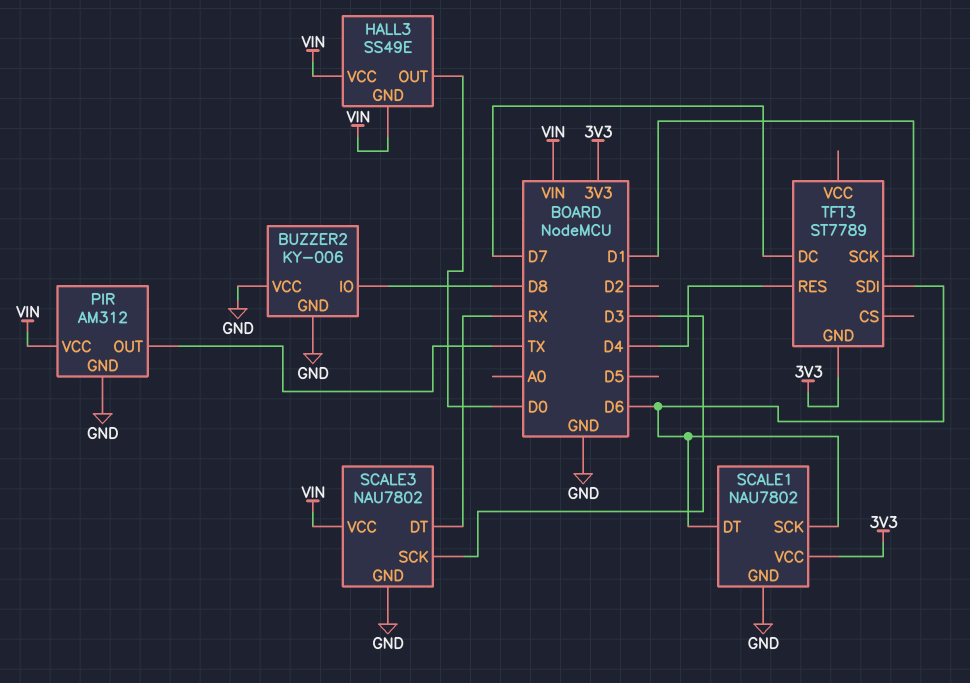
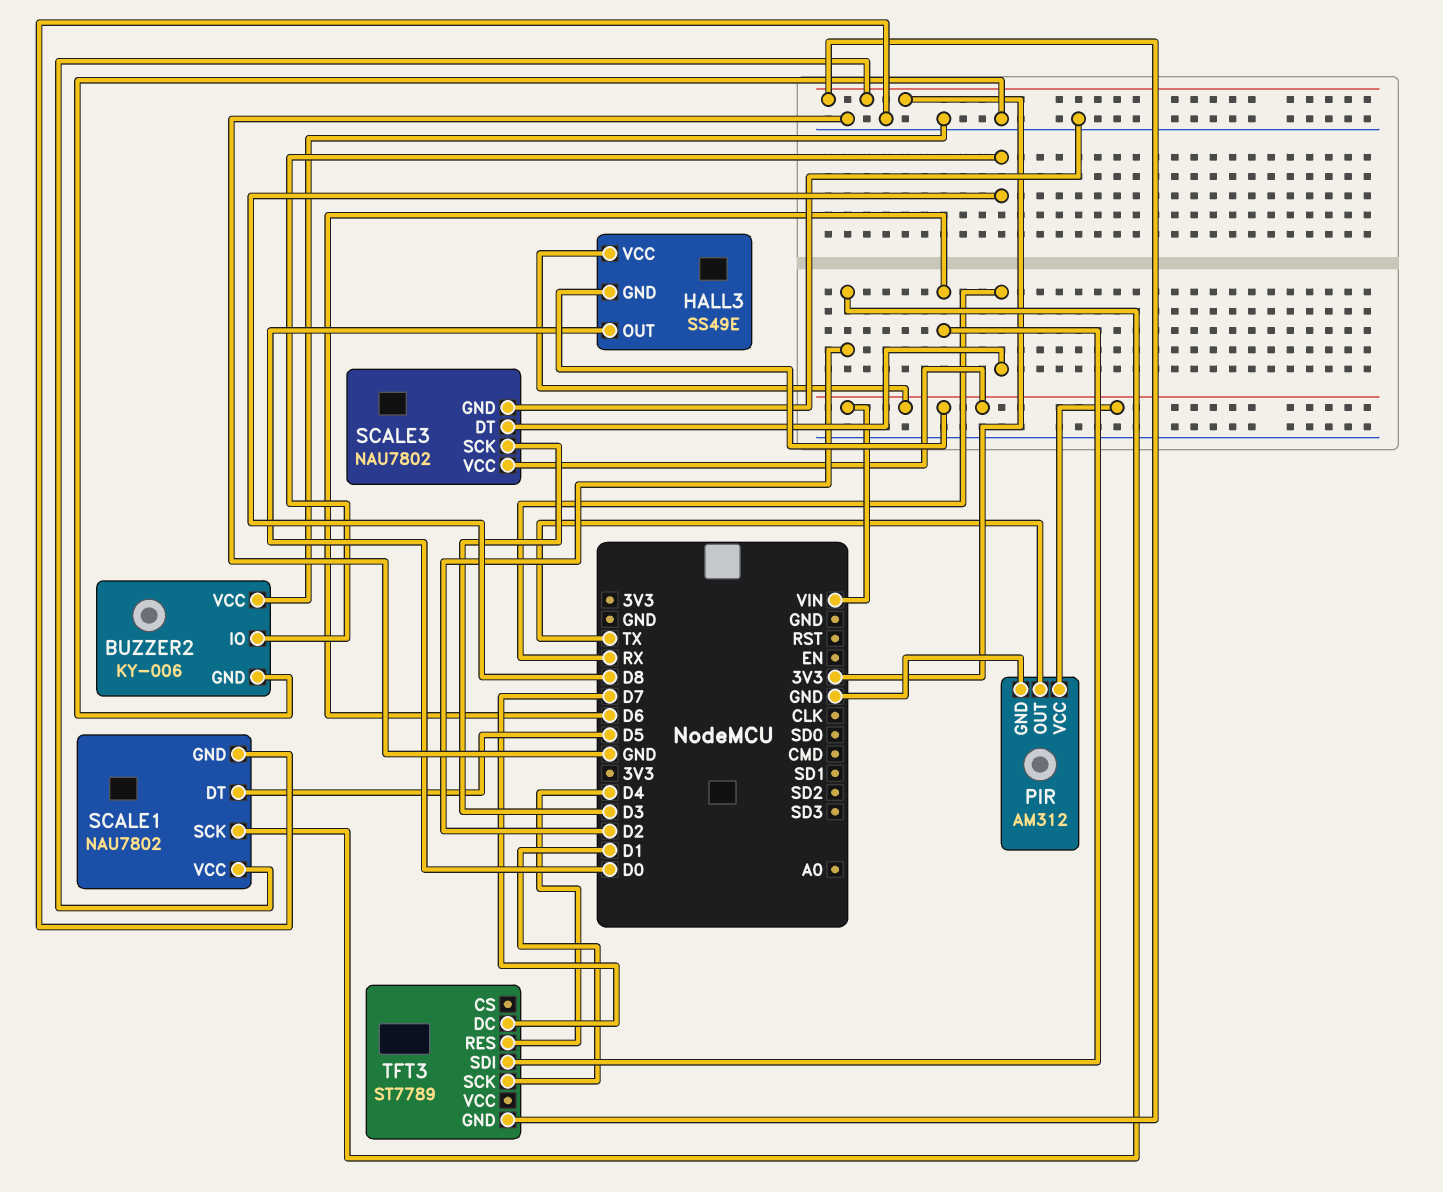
SCALE1 pin DT: D6 -> D5
SCALE1 pin SCK: D6 -> D2

